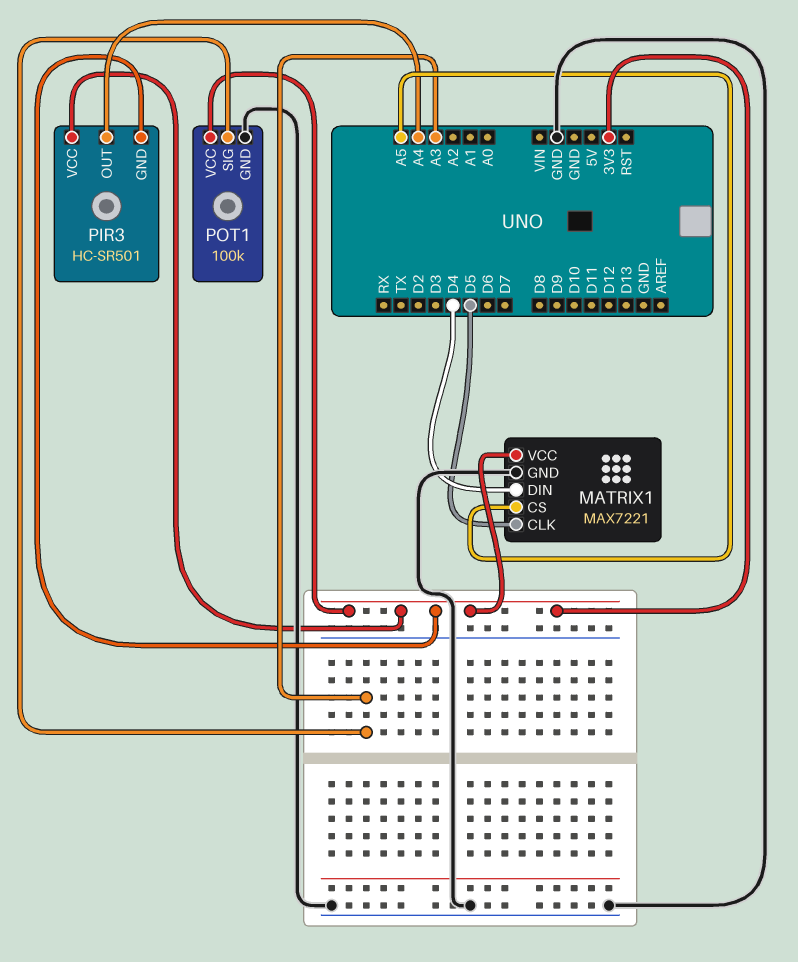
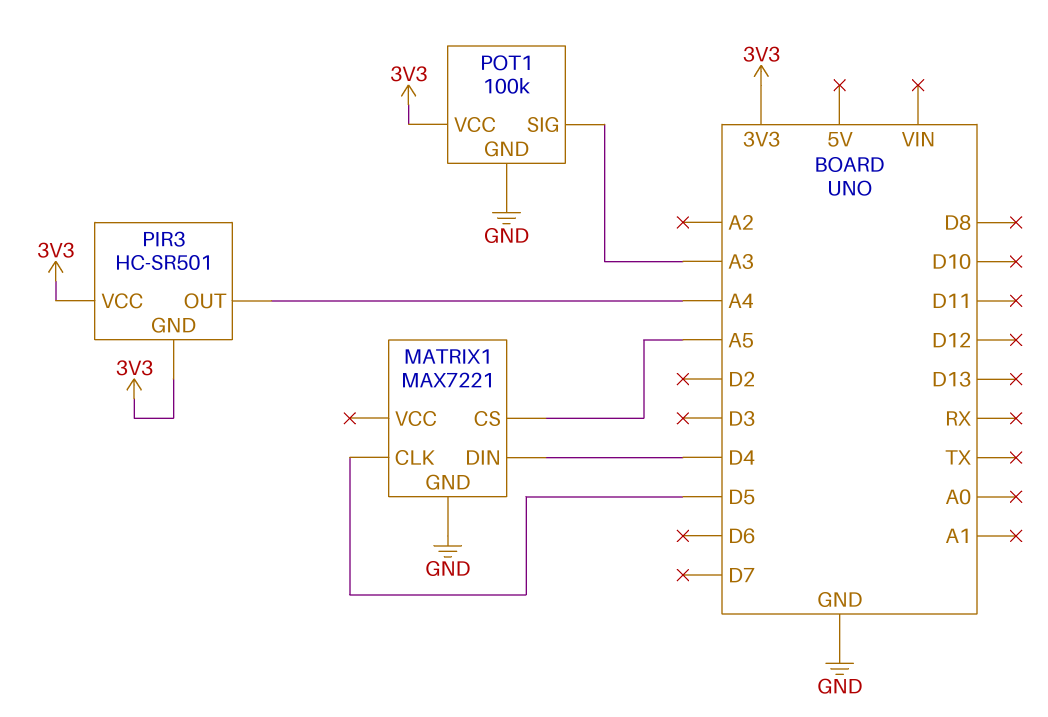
MATRIX1 pin VCC: 3V3 -> none

